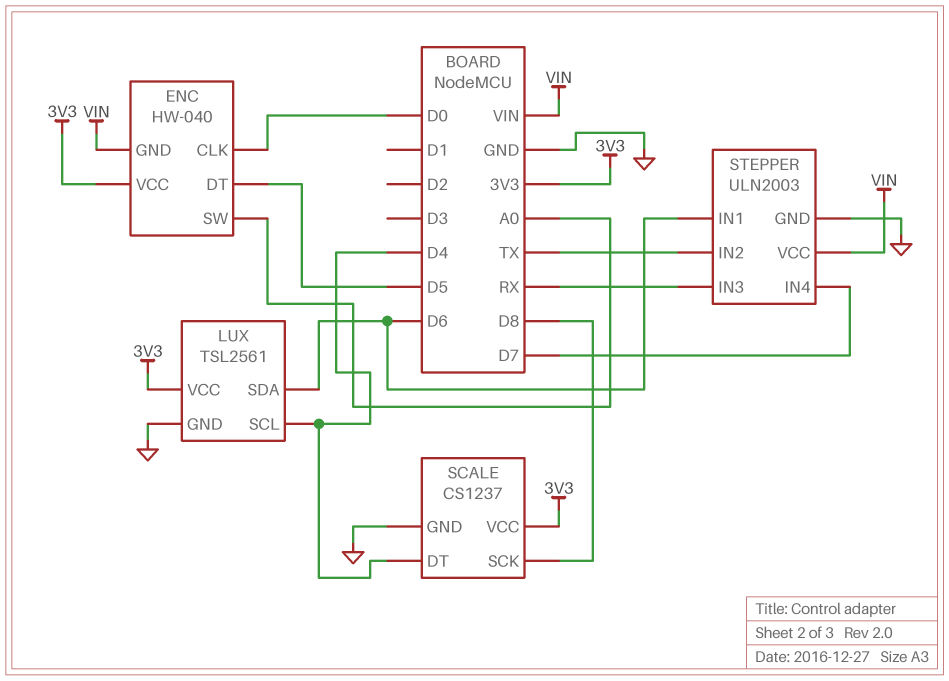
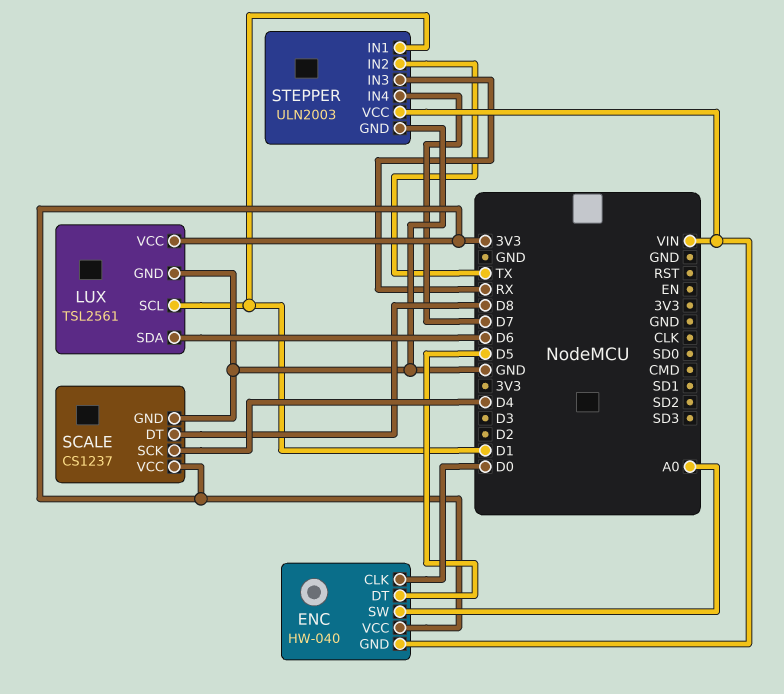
LUX pin SCL: D4 -> D1
SCALE pin DT: D4 -> D8
SCALE pin SCK: D8 -> D4
STEPPER pin IN1: D6 -> D1

